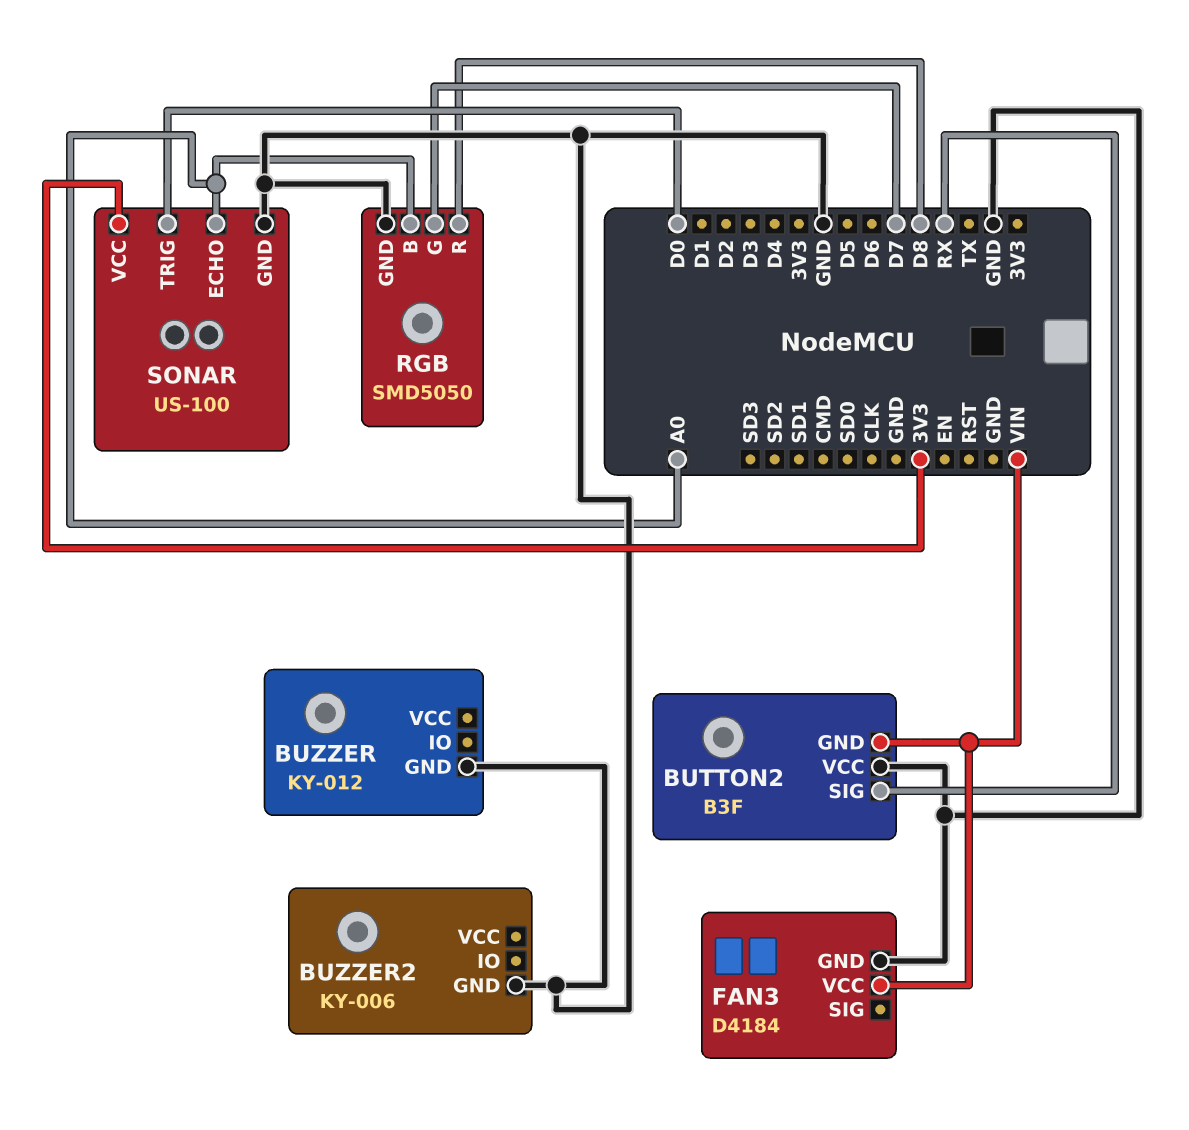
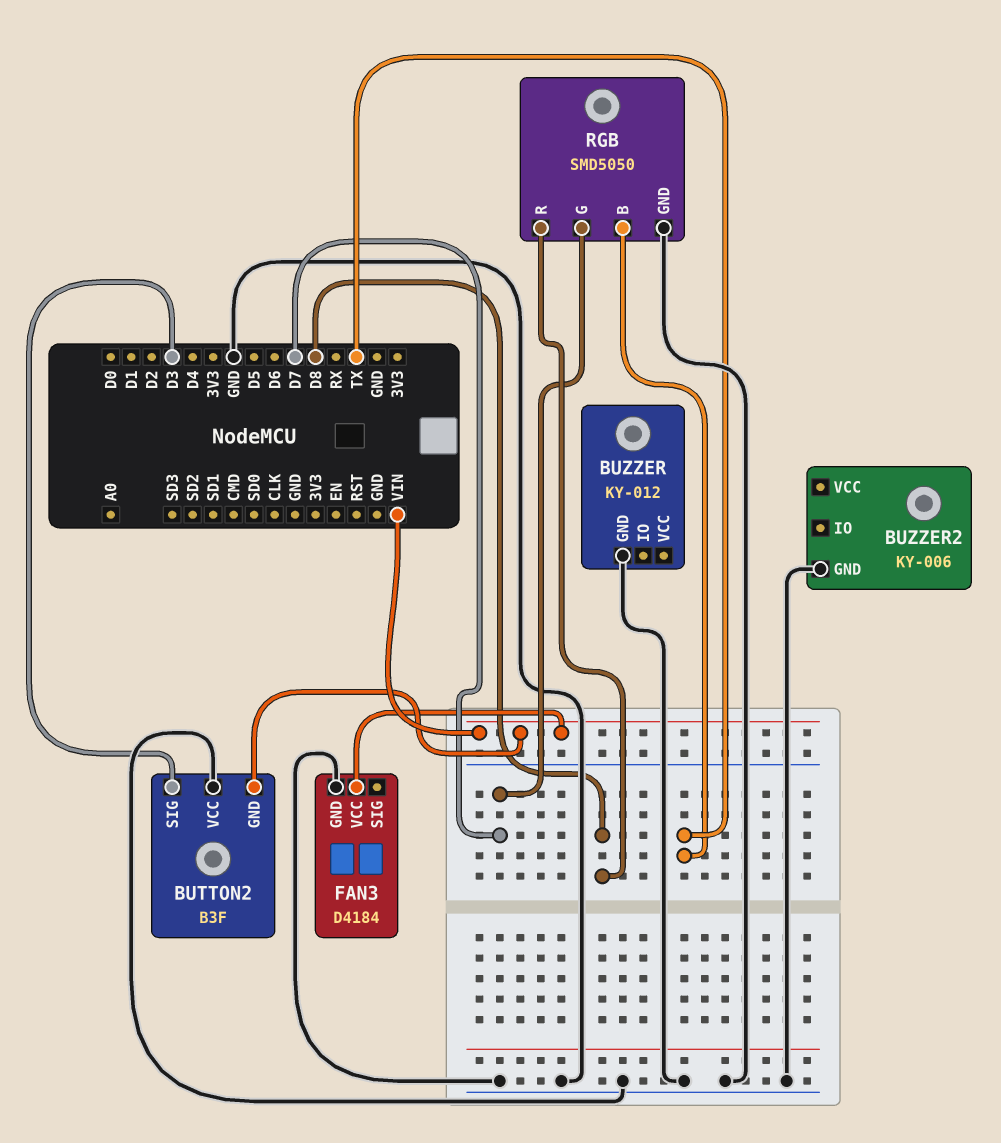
BUTTON2 pin SIG: RX -> D3
RGB pin B: A0 -> TX
SONAR: US-100 -> none
SONAR pin ECHO: A0 -> none
SONAR pin GND: GND -> none
SONAR pin TRIG: D0 -> none
SONAR pin VCC: 3V3 -> none

